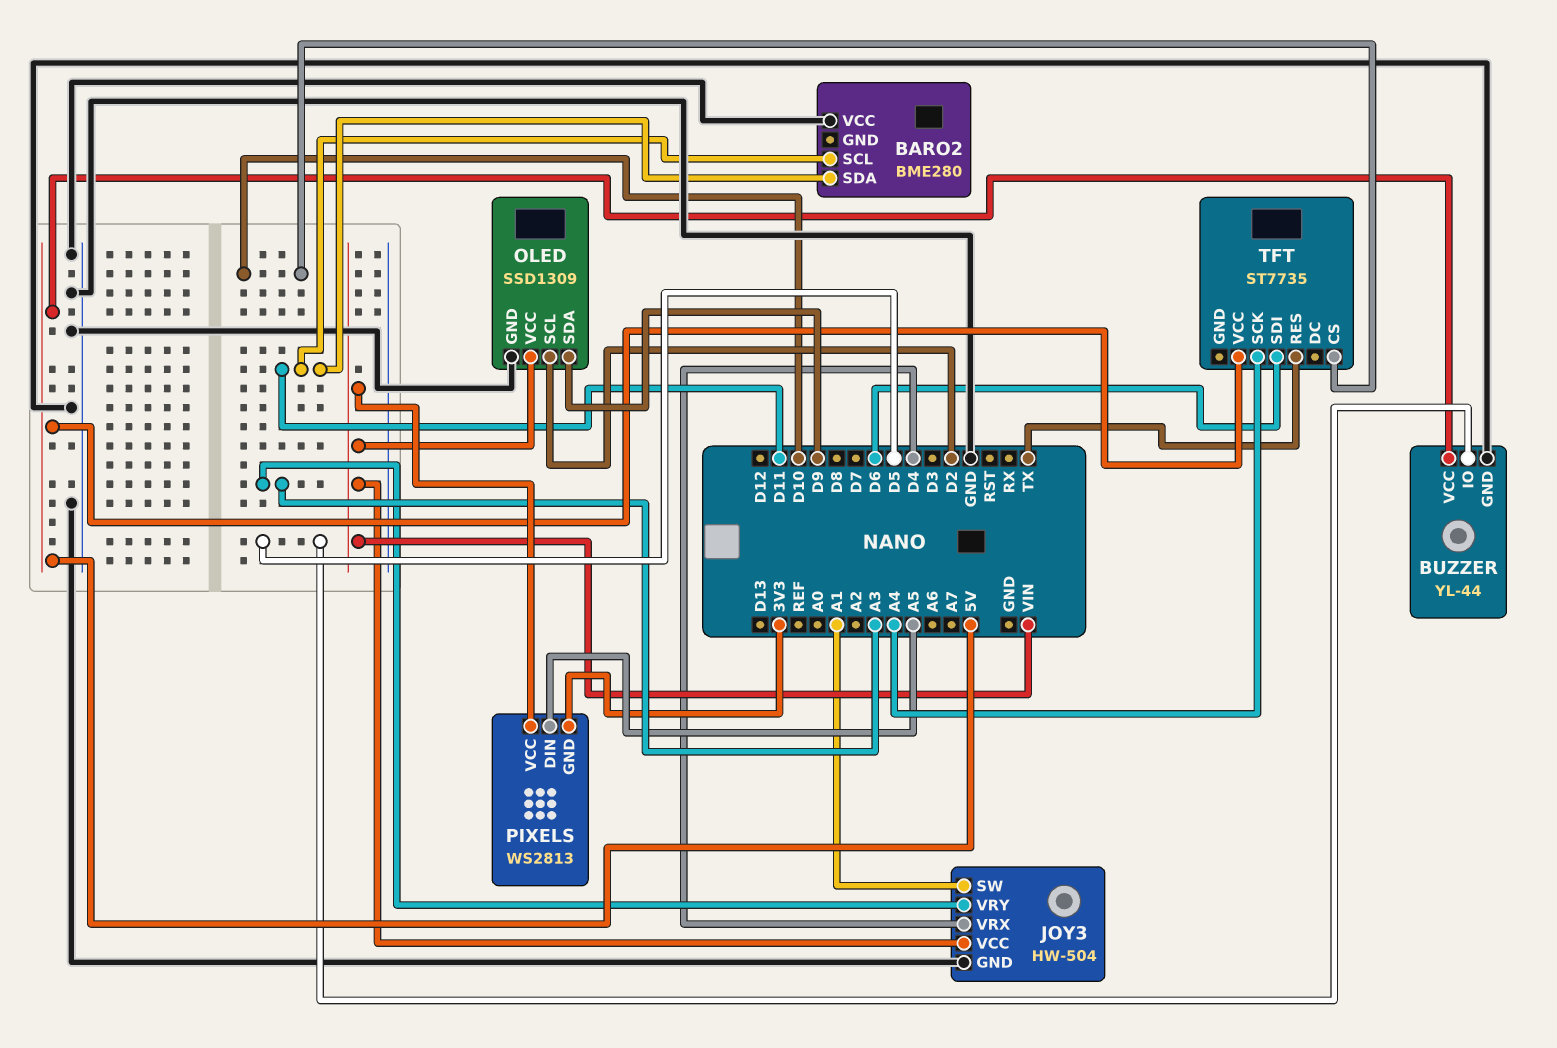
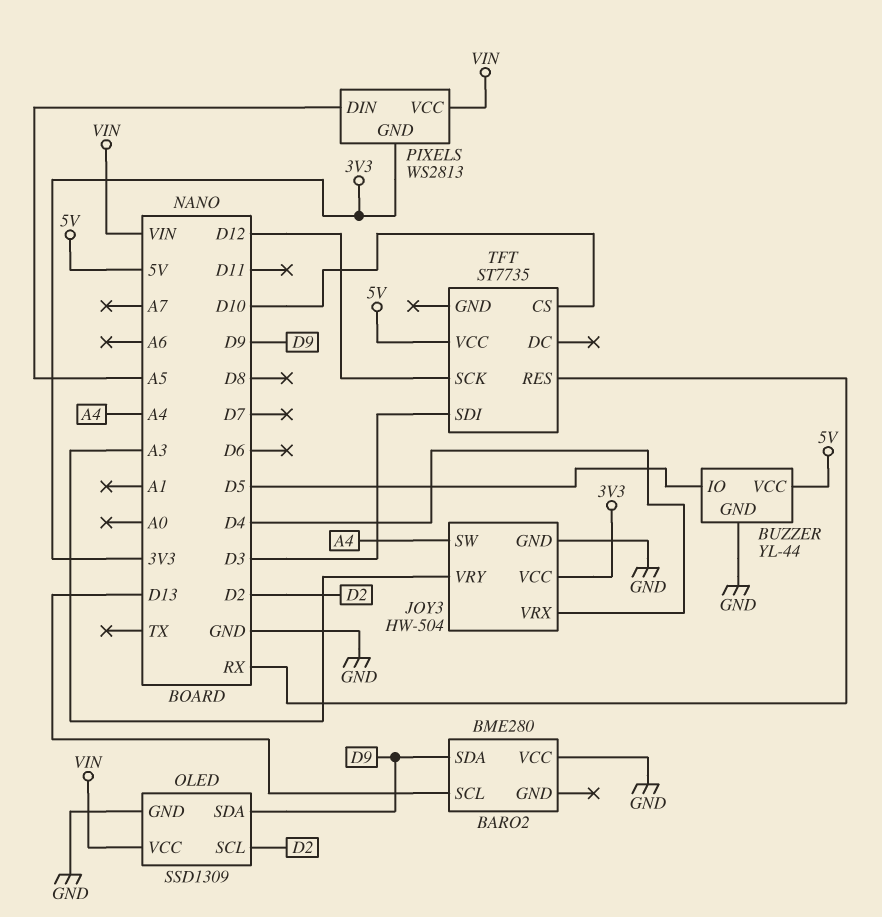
BARO2 pin SCL: D11 -> D13
BARO2 pin SDA: D11 -> D9
JOY3 pin SW: A1 -> A4
JOY3 pin VCC: VIN -> 3V3
TFT pin RES: TX -> RX
TFT pin SCK: A4 -> D12
TFT pin SDI: D6 -> D3

